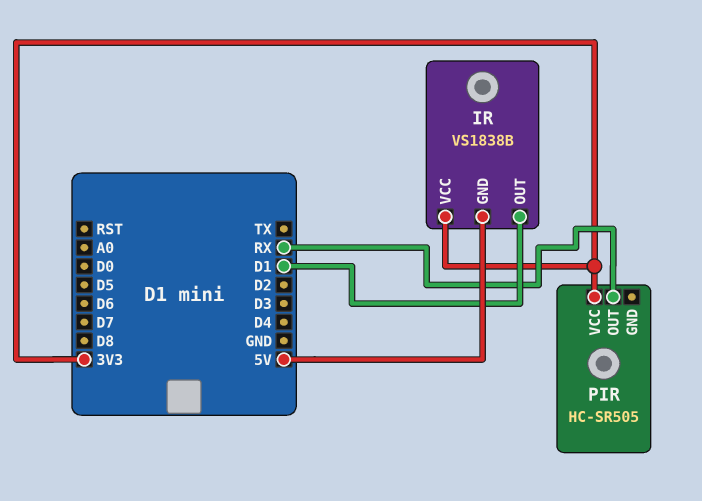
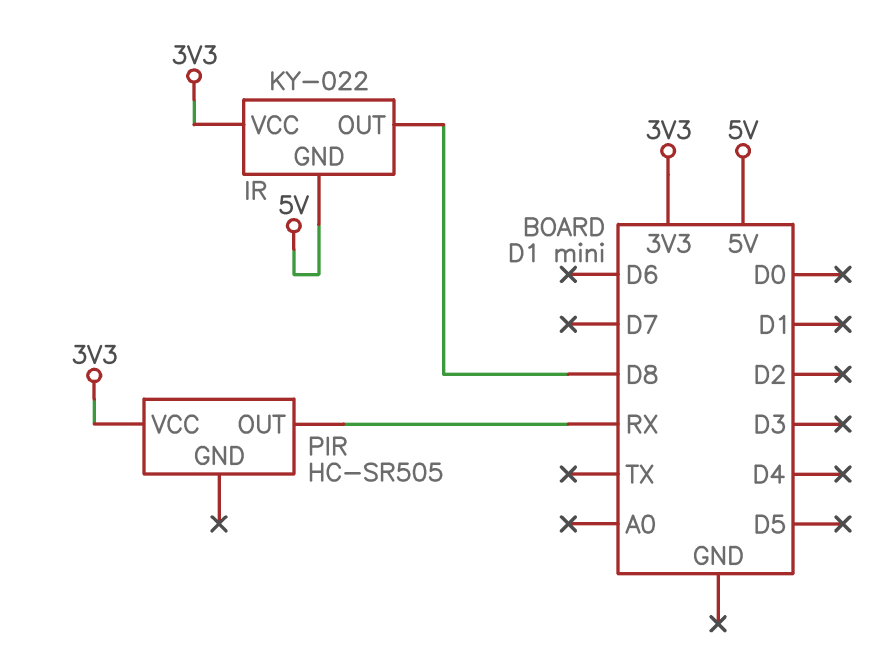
IR: VS1838B -> KY-022
IR pin OUT: D1 -> D8

